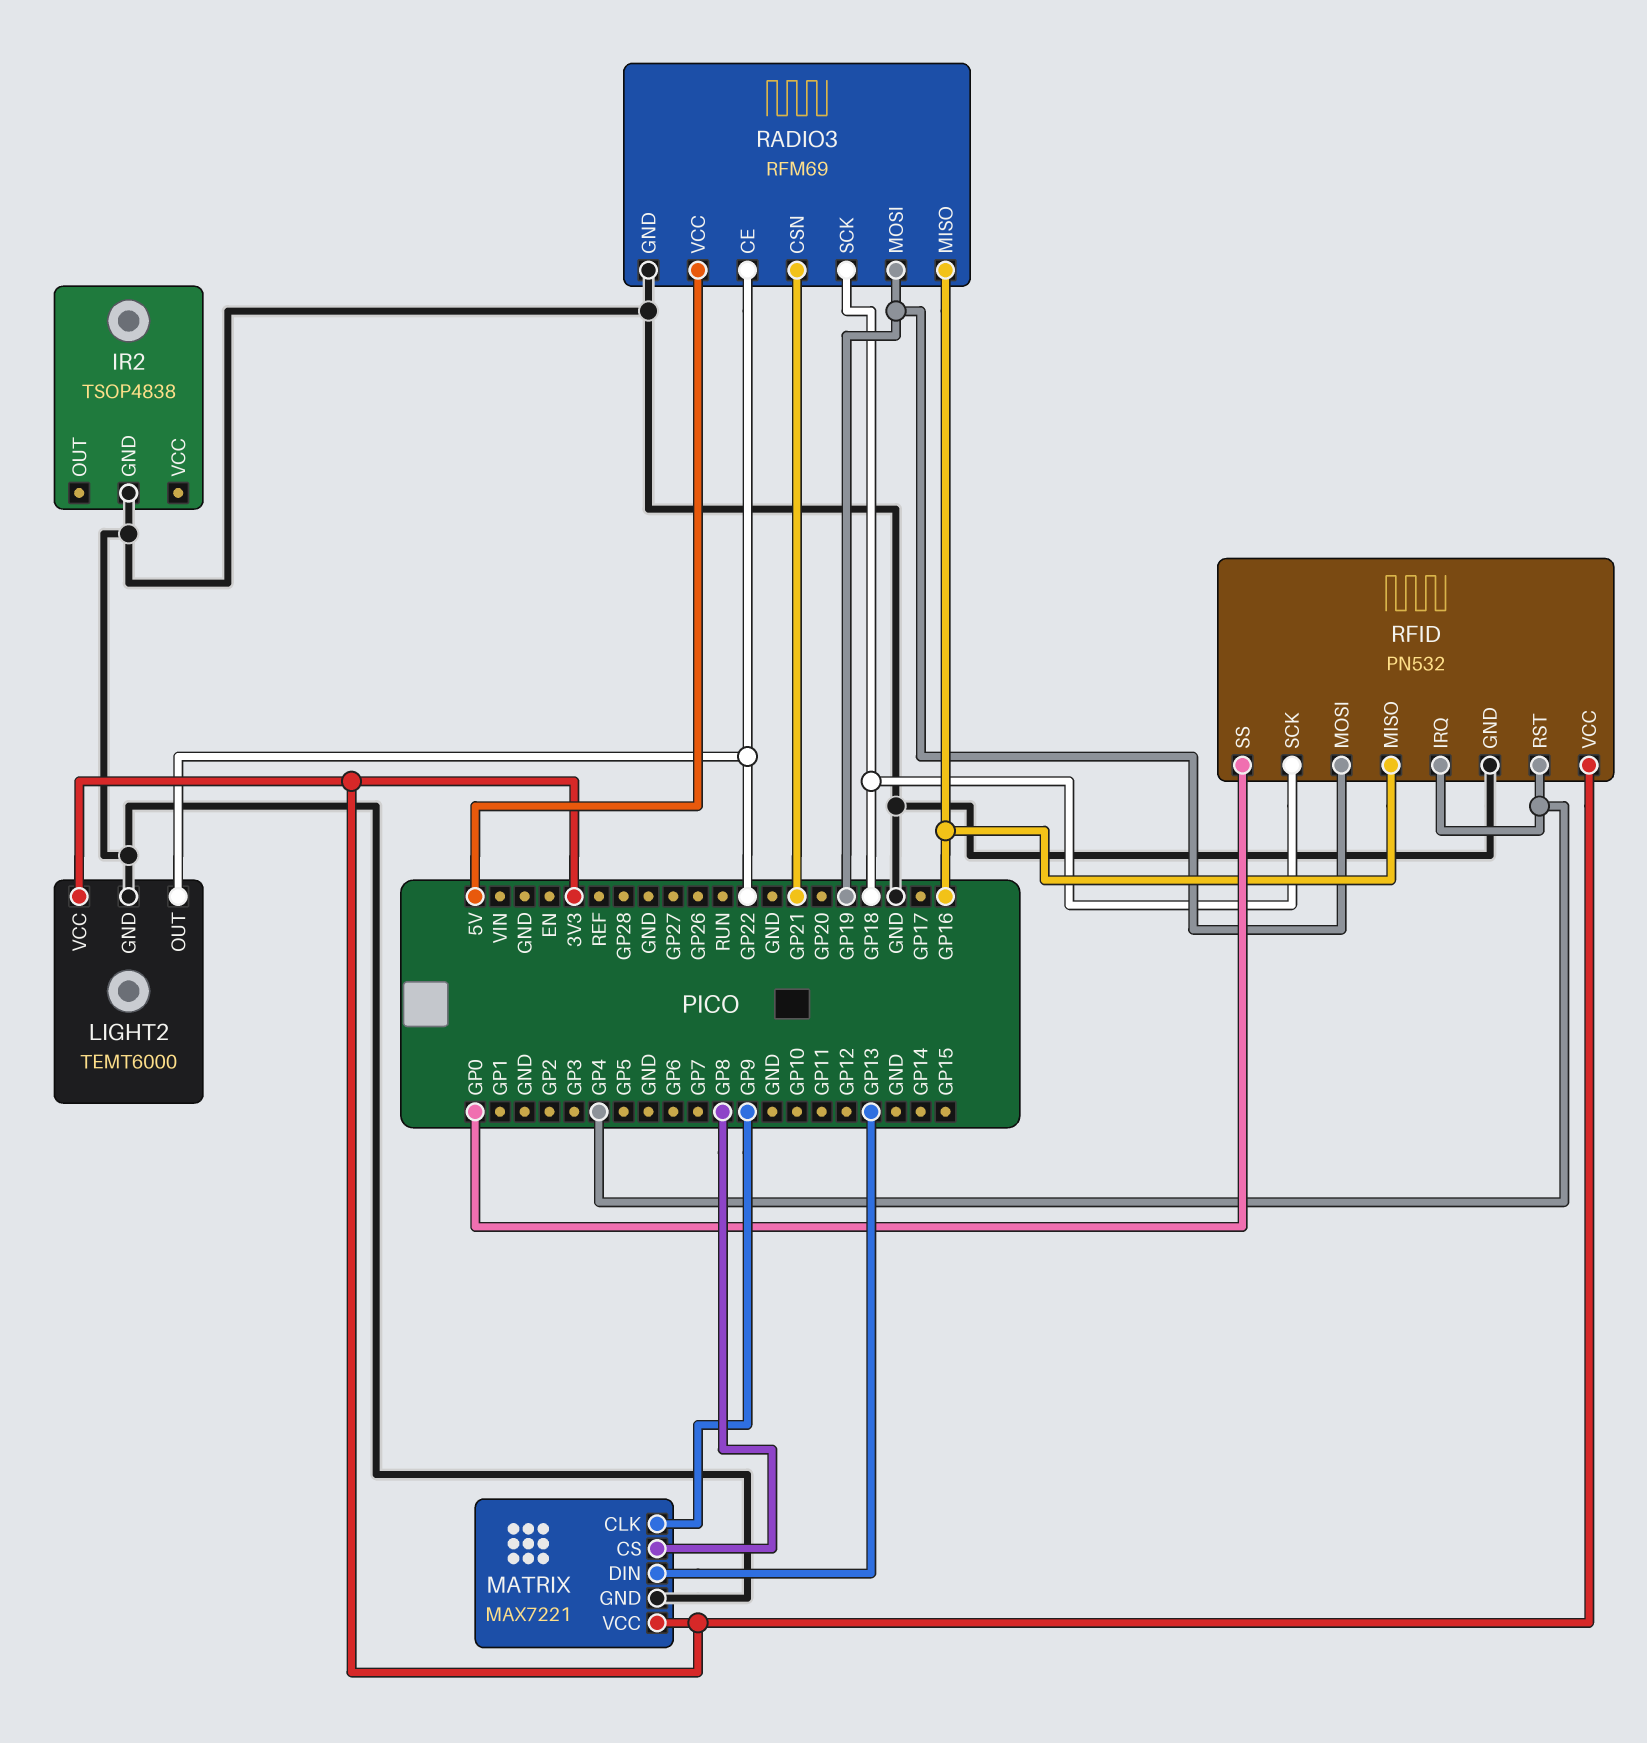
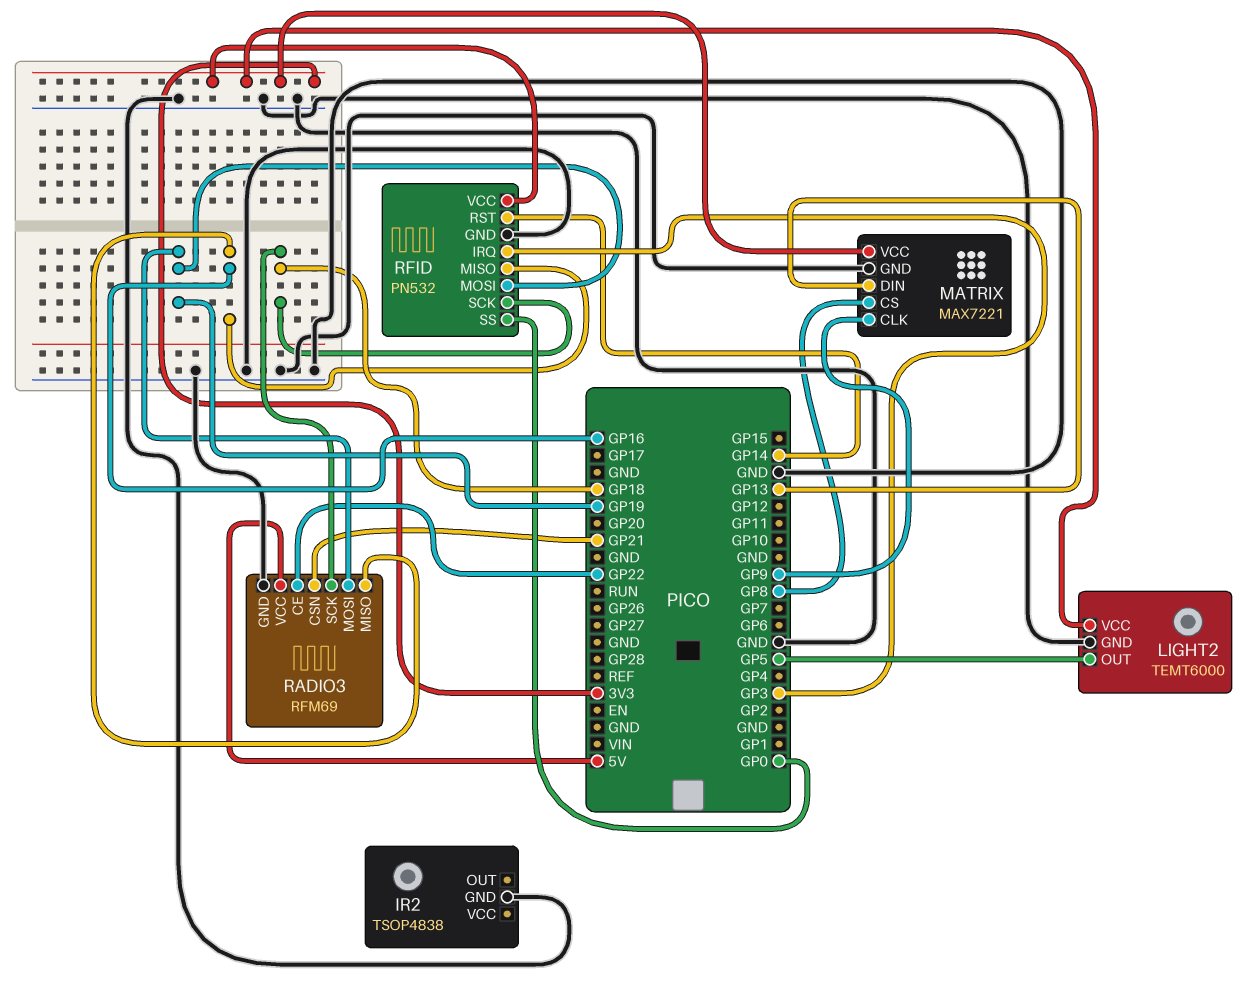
LIGHT2 pin OUT: GP22 -> GP5
RFID pin IRQ: GP4 -> GP3
RFID pin RST: GP4 -> GP14

